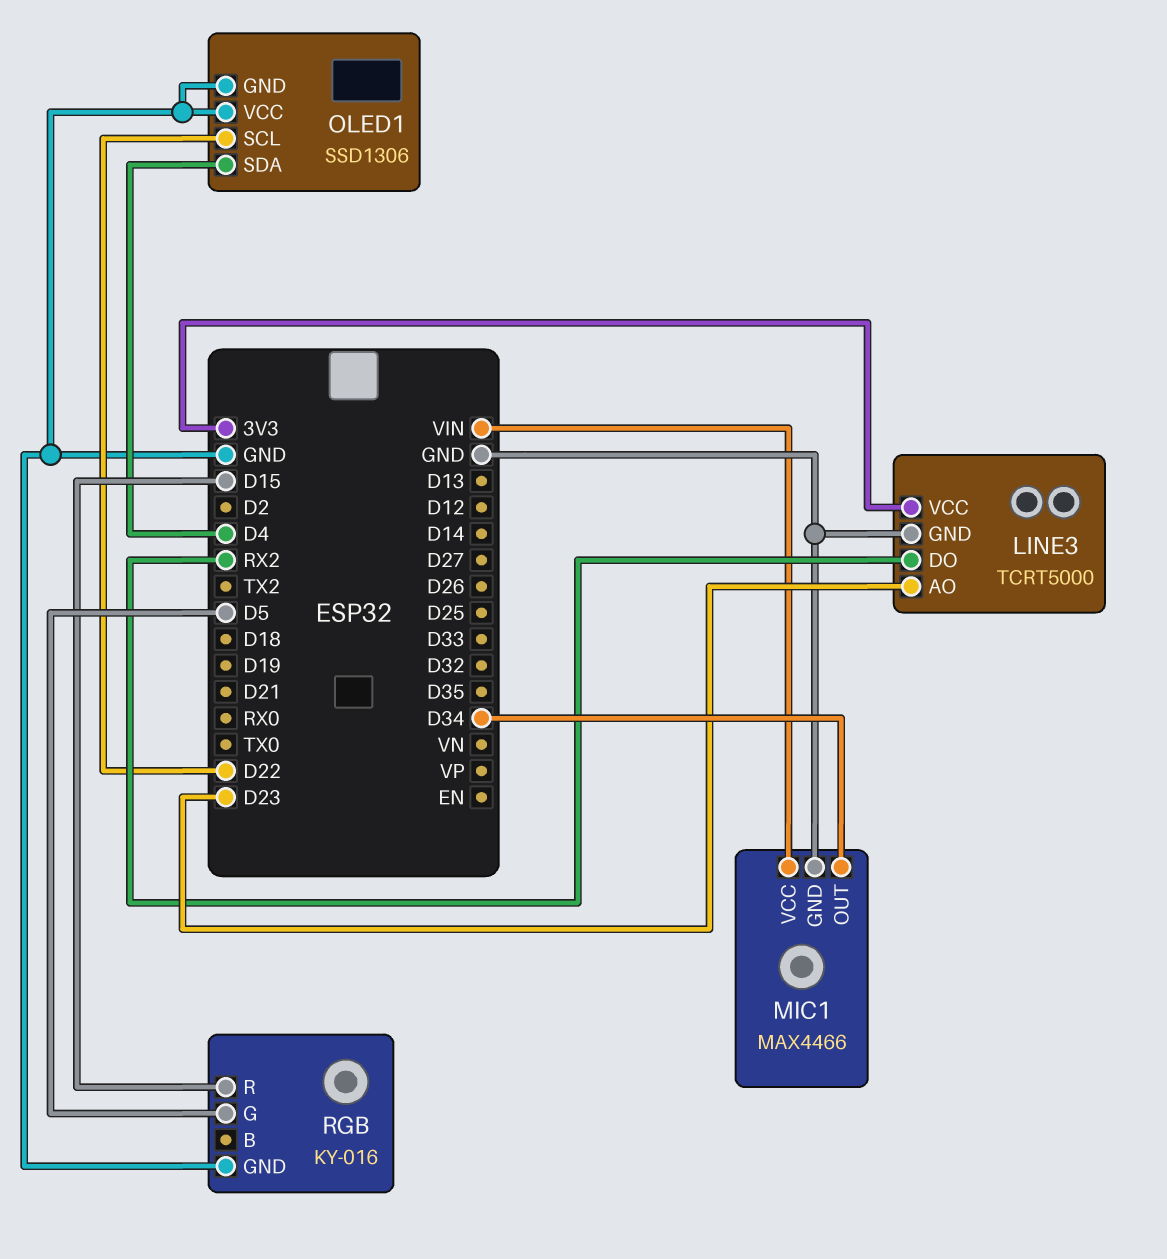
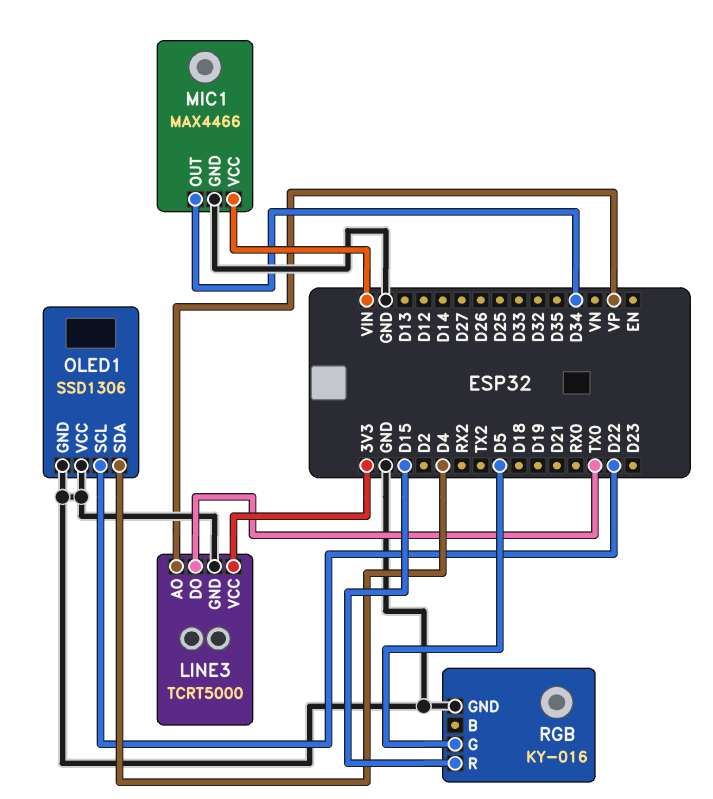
LINE3 pin AO: D23 -> VP
LINE3 pin DO: RX2 -> TX0

